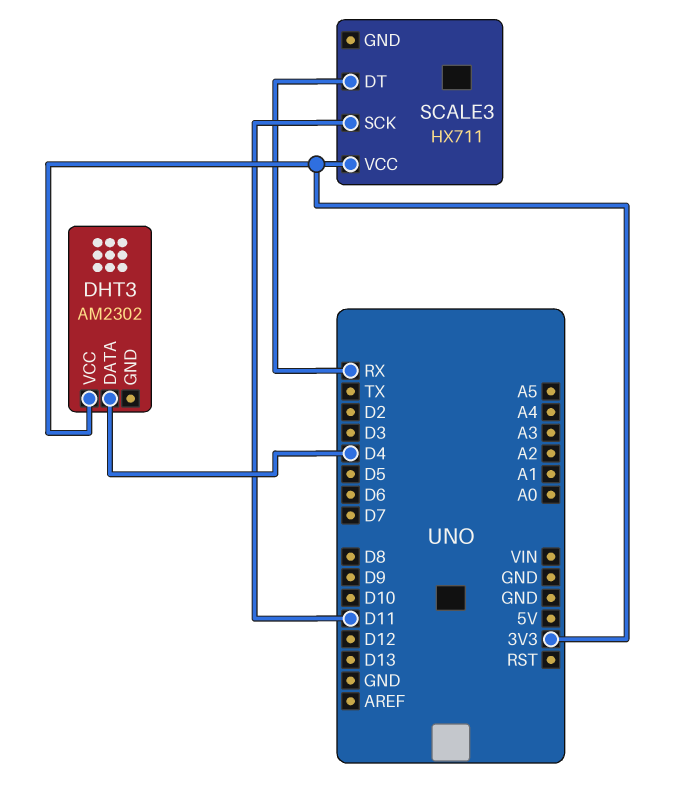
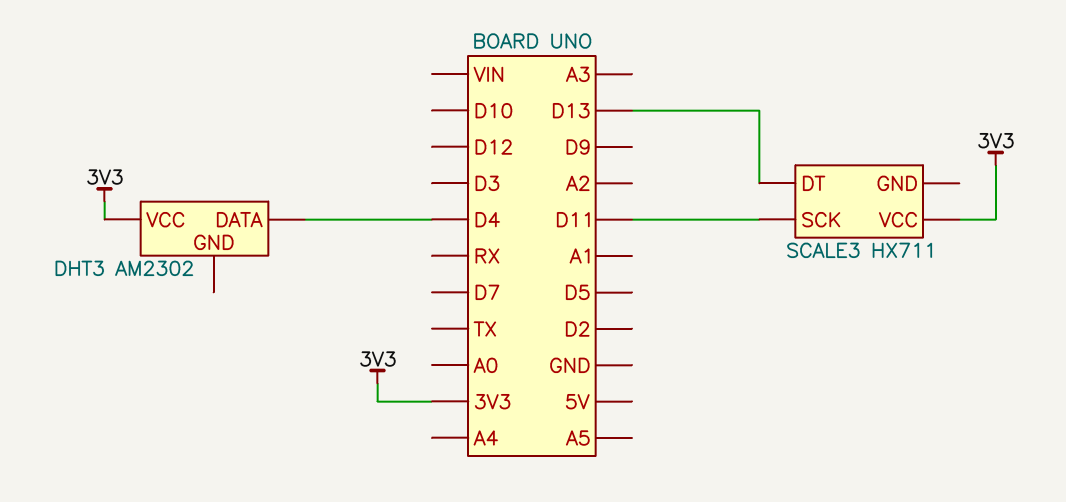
SCALE3 pin DT: RX -> D13

